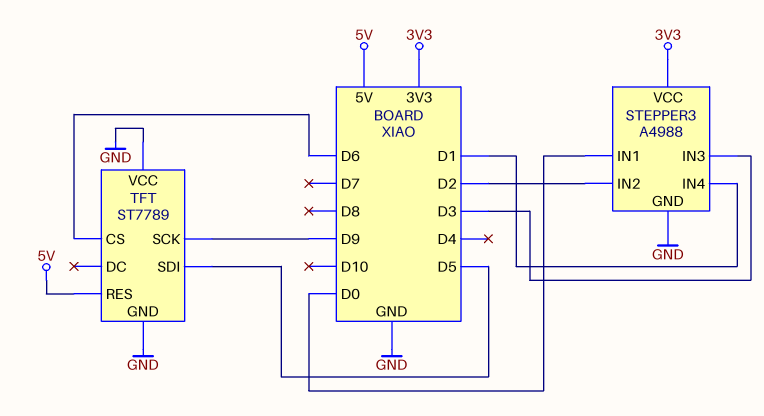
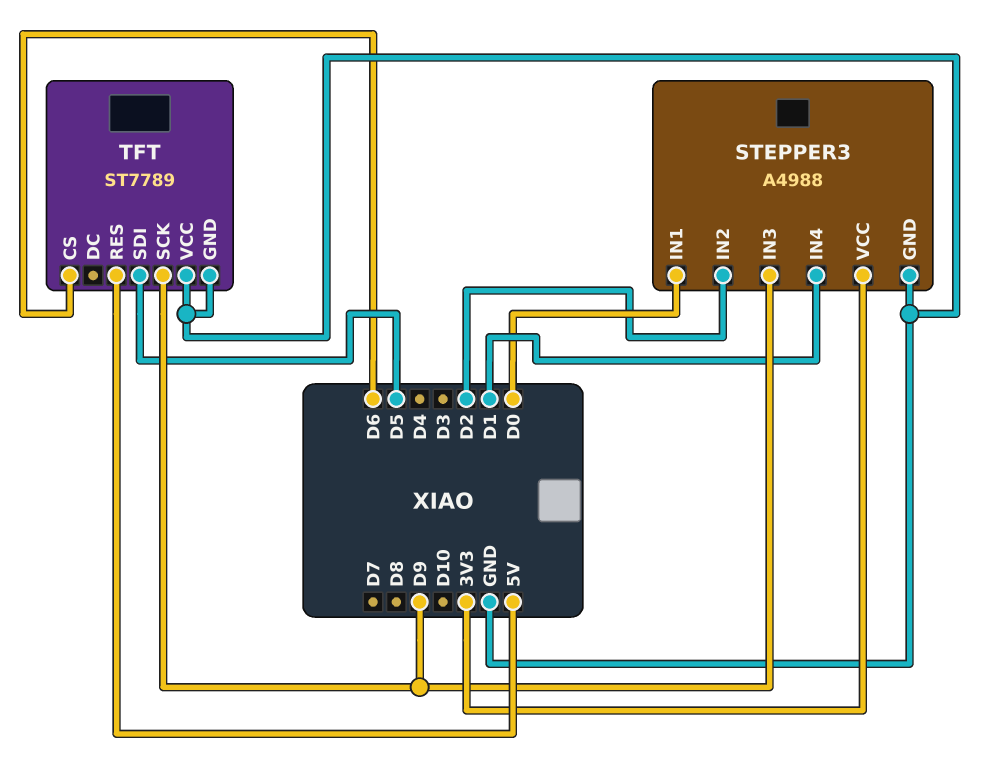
STEPPER3 pin IN3: D3 -> D9

